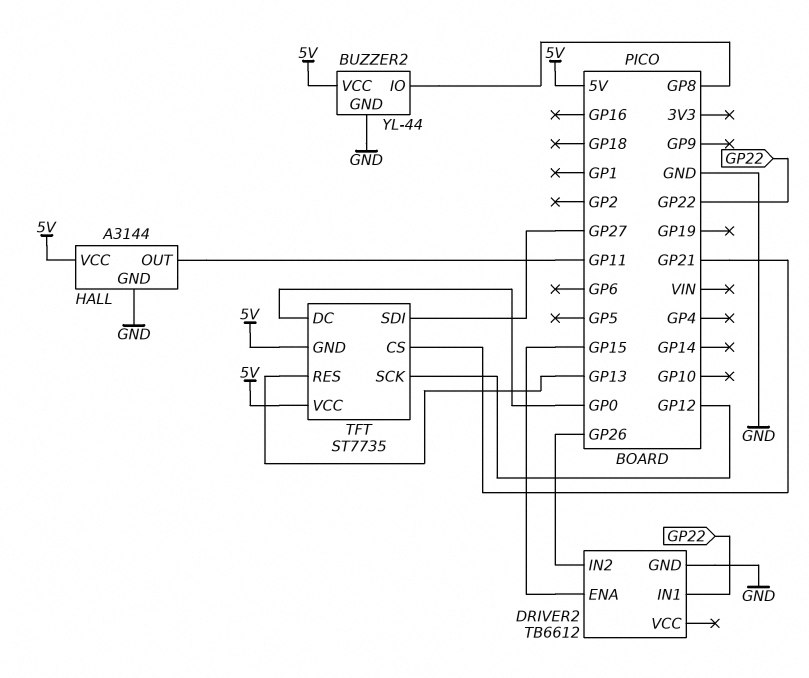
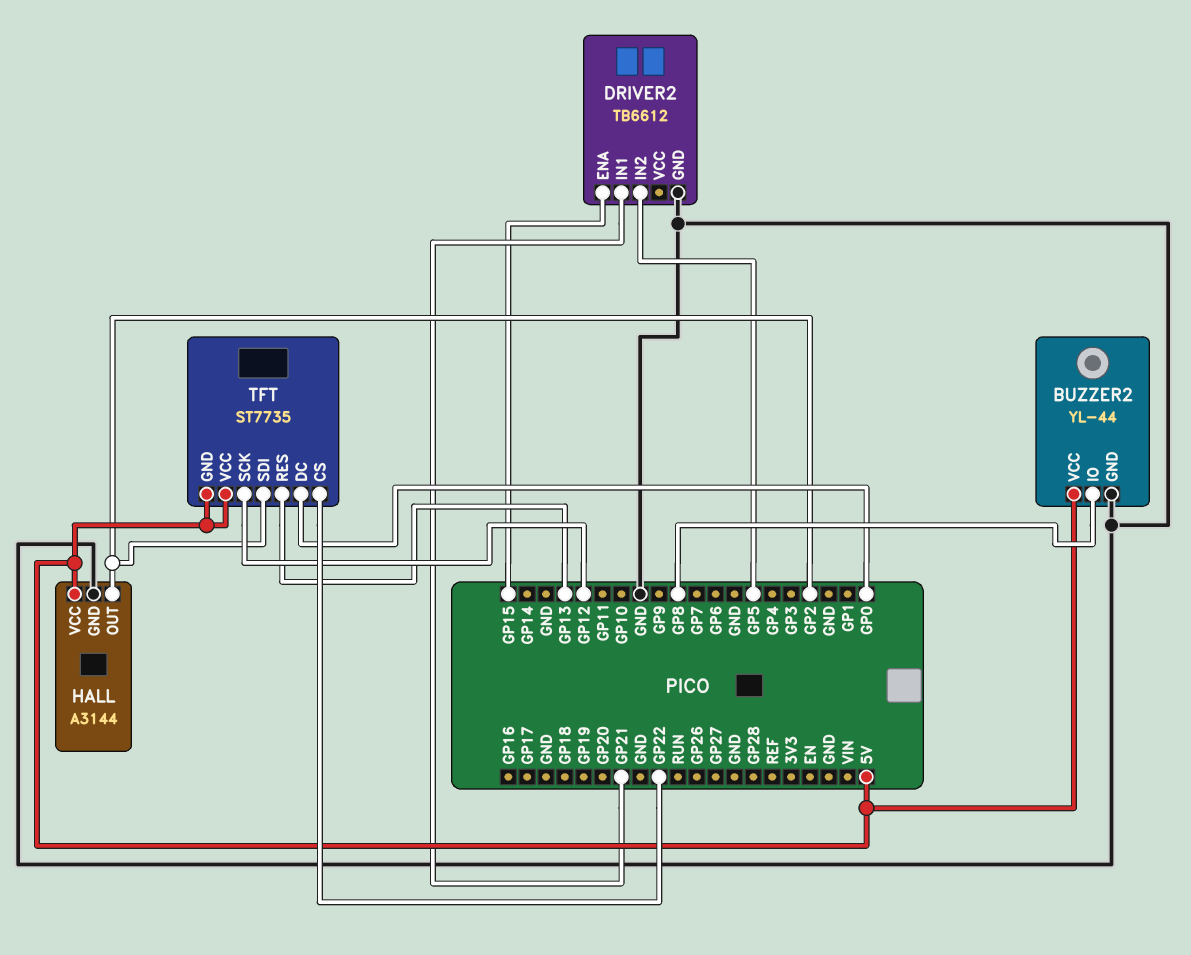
DRIVER2 pin IN1: GP22 -> GP21
DRIVER2 pin IN2: GP26 -> GP5
HALL pin OUT: GP11 -> GP2
TFT pin CS: GP21 -> GP22
TFT pin SDI: GP27 -> GP2

